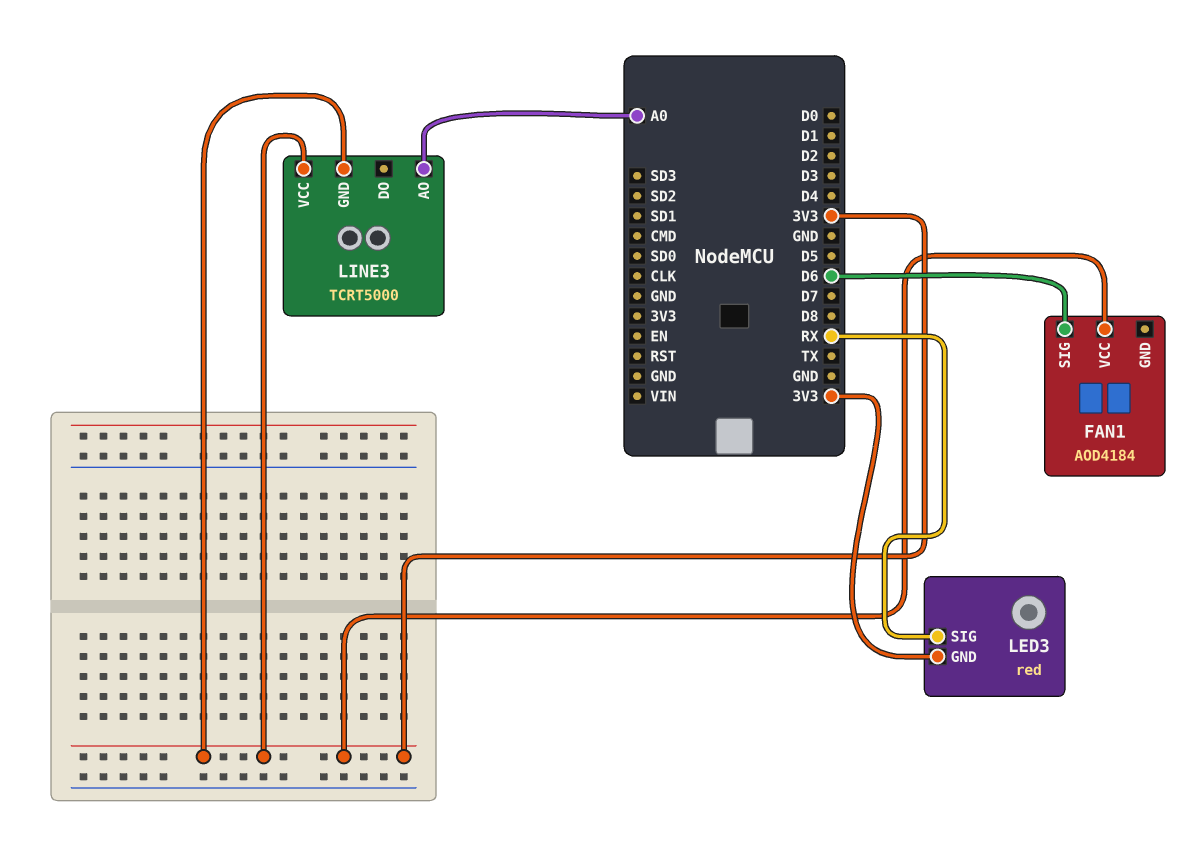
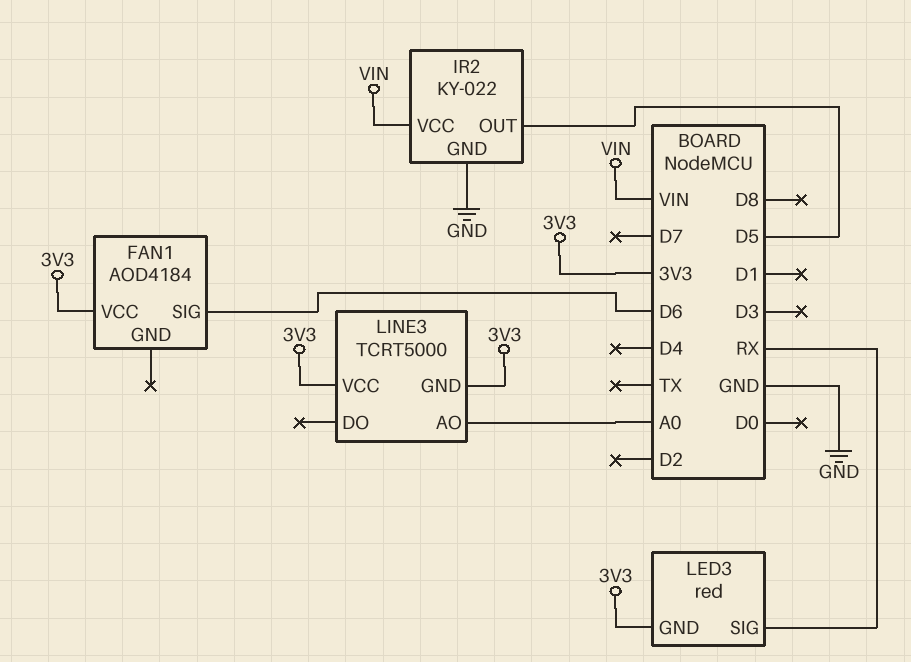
IR2: none -> KY-022
IR2 pin GND: none -> GND
IR2 pin OUT: none -> D5
IR2 pin VCC: none -> VIN

